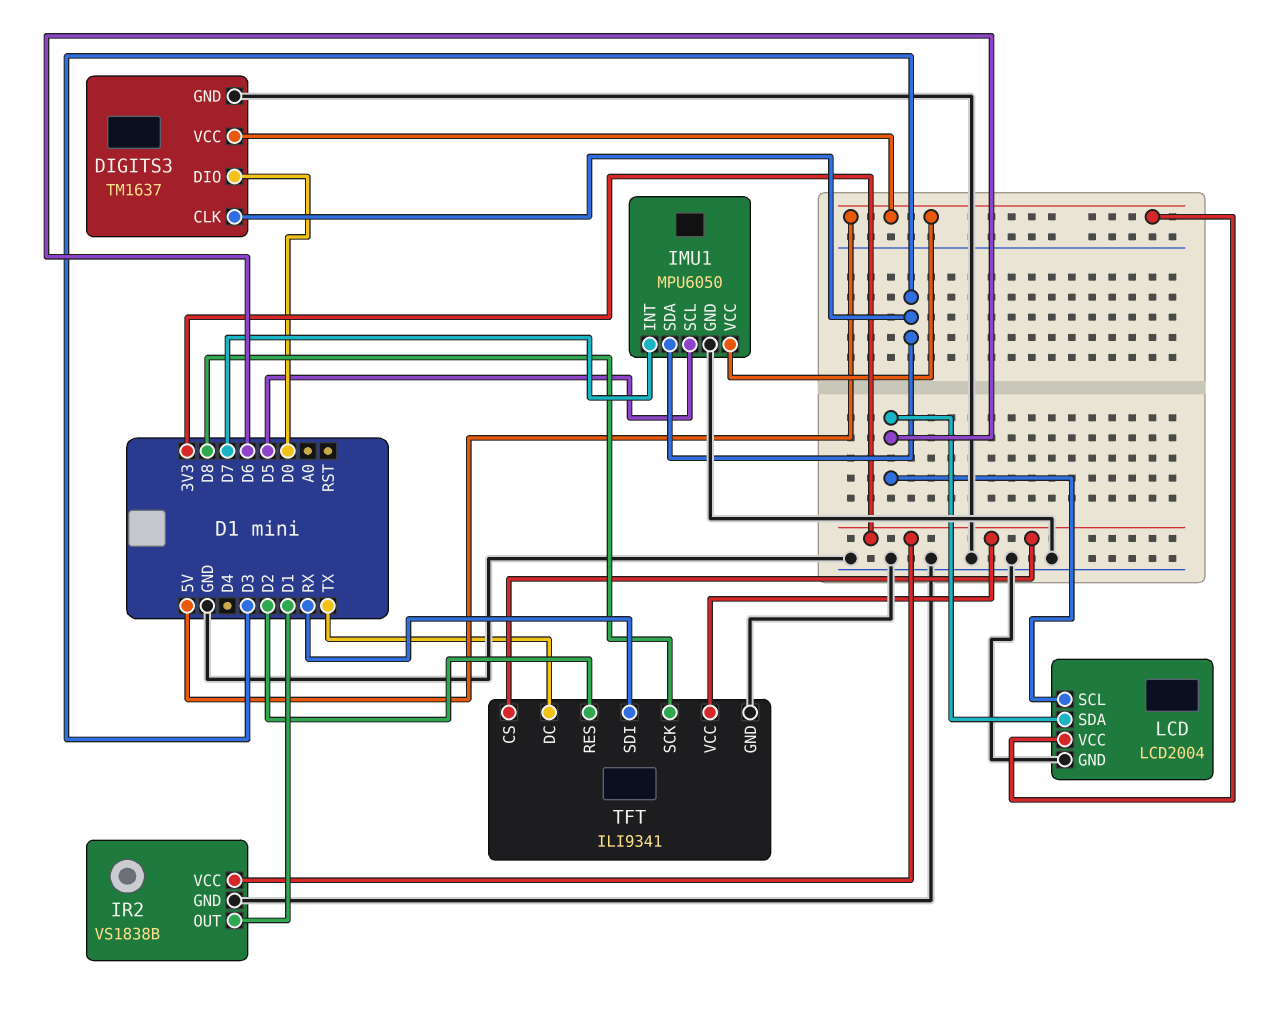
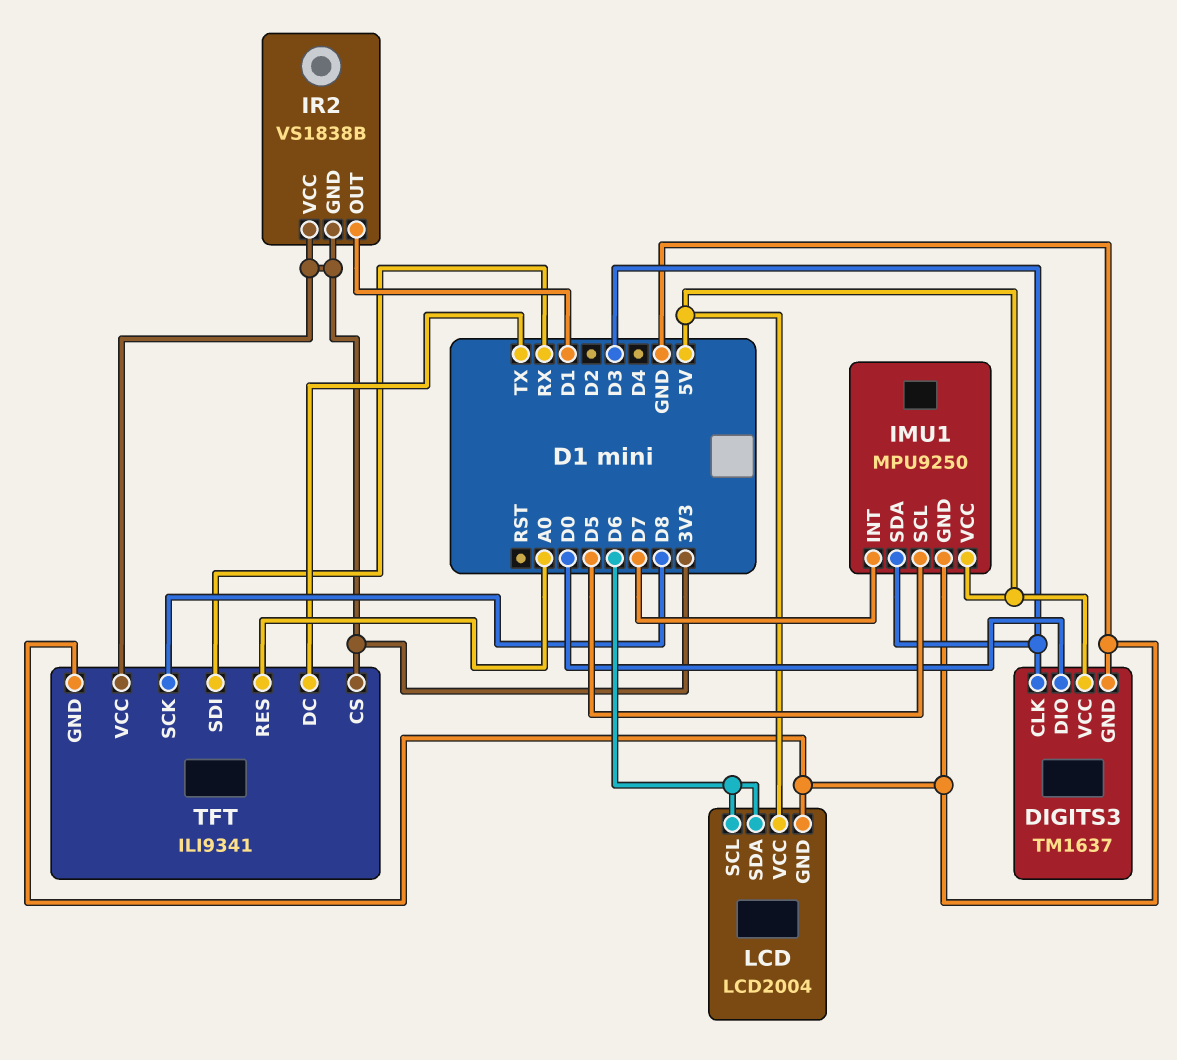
IMU1: MPU6050 -> MPU9250
IR2 pin GND: GND -> 3V3
TFT pin RES: D2 -> A0

